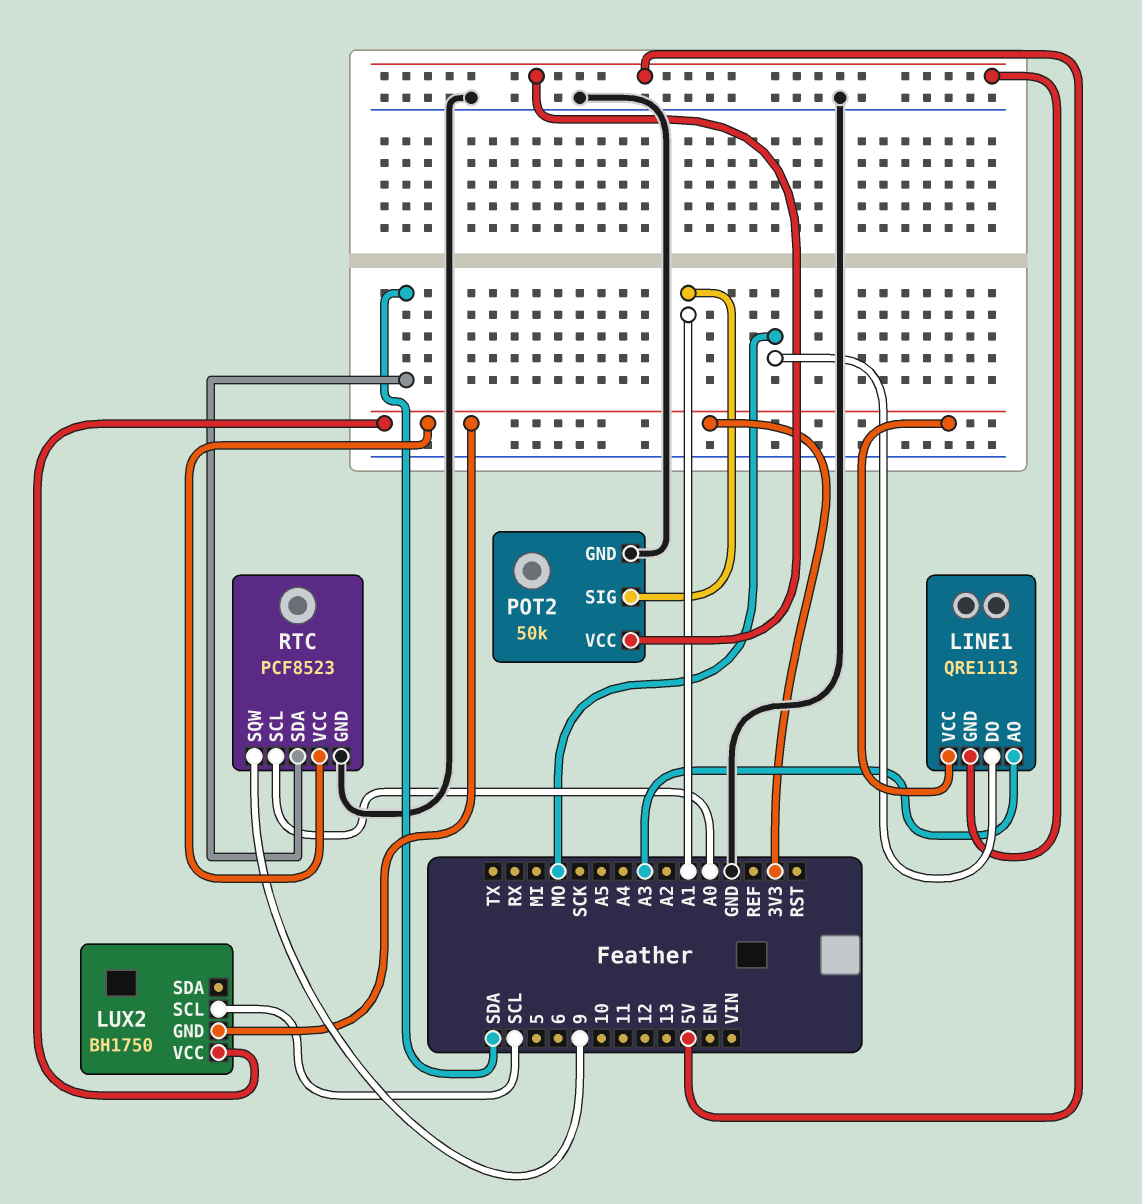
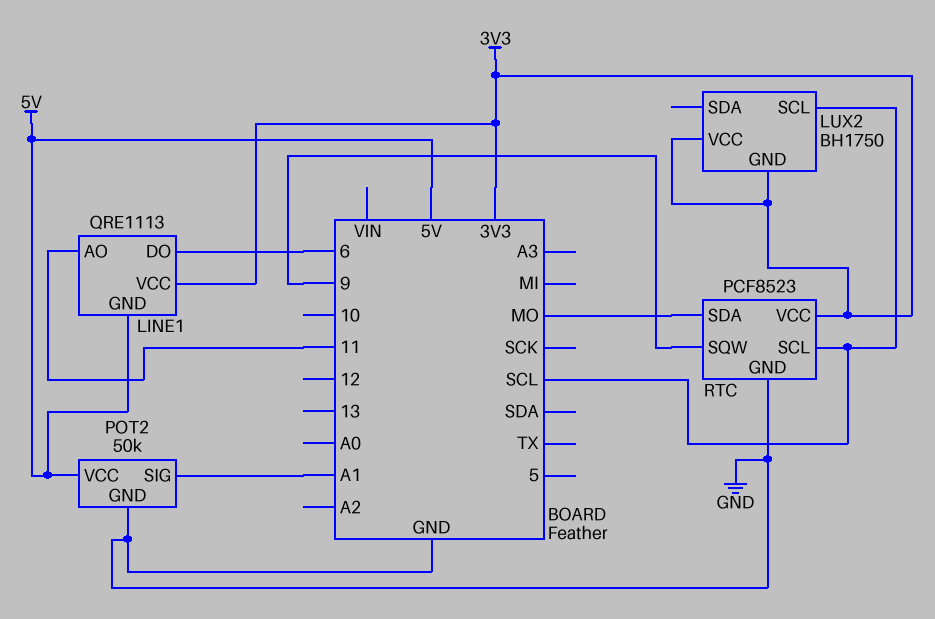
LINE1 pin AO: A3 -> 11
LINE1 pin DO: MO -> 6
RTC pin SCL: A0 -> SCL
RTC pin SDA: SDA -> MO

